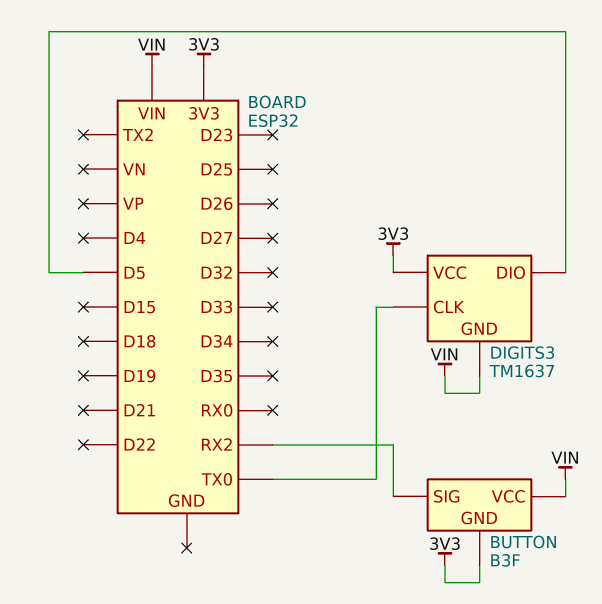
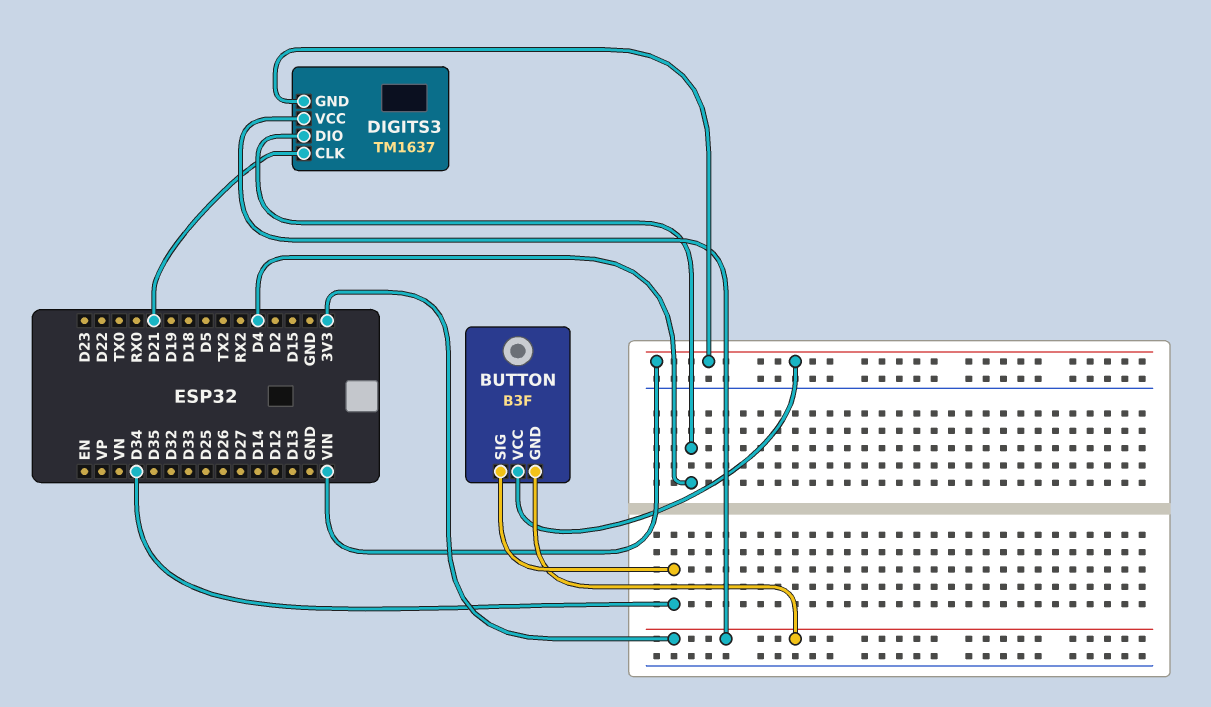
BUTTON pin SIG: RX2 -> D34
DIGITS3 pin CLK: TX0 -> D21
DIGITS3 pin DIO: D5 -> D4

